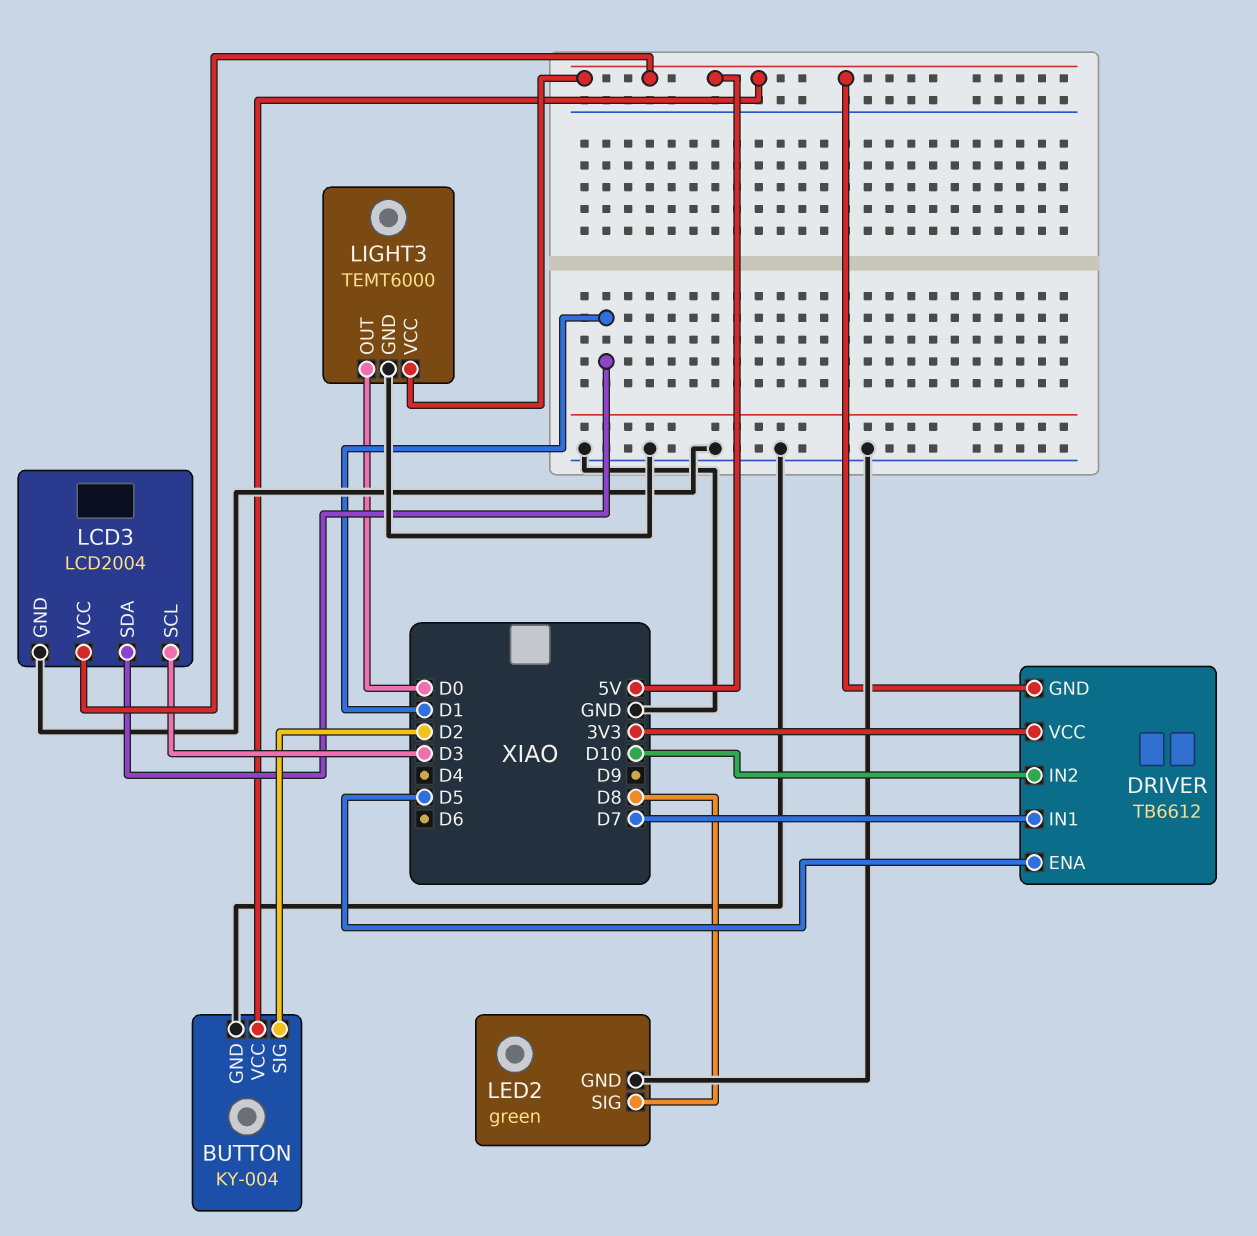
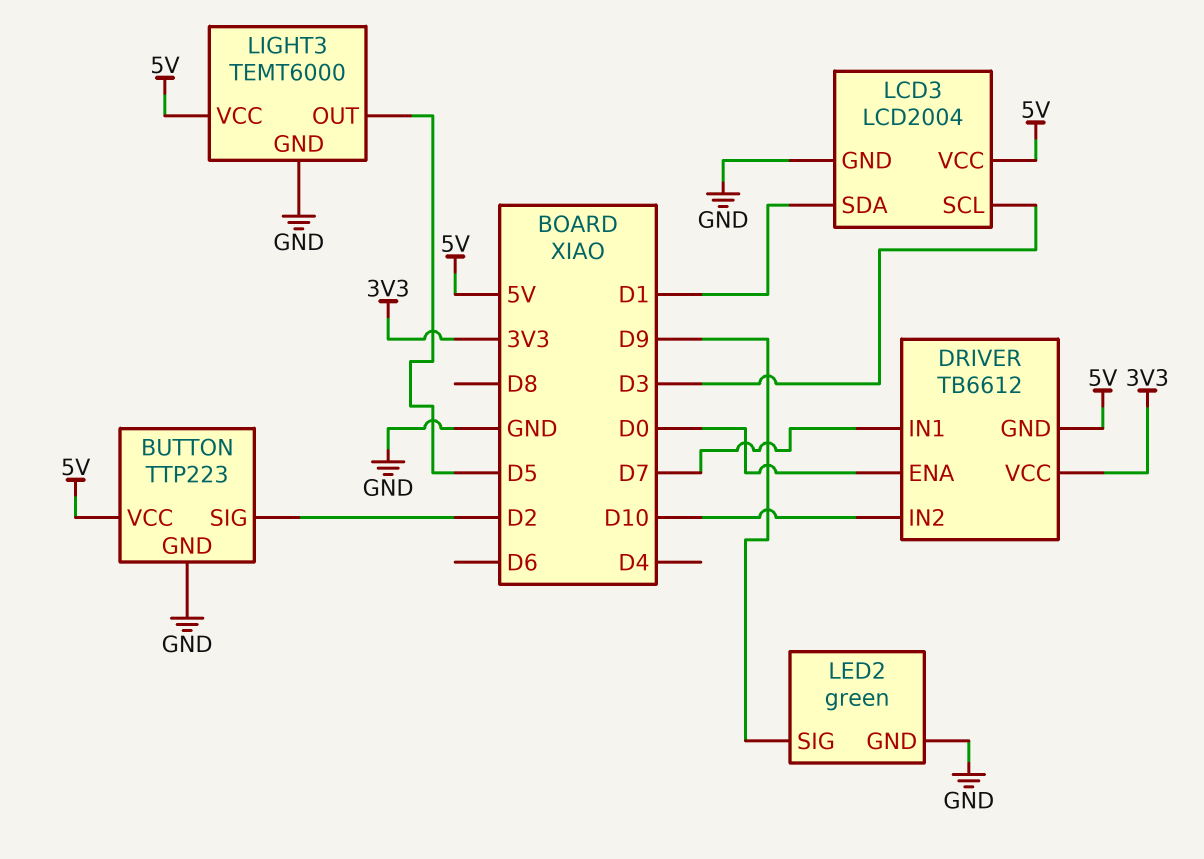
BUTTON: KY-004 -> TTP223
DRIVER pin ENA: D5 -> D0
LED2 pin SIG: D8 -> D9
LIGHT3 pin OUT: D0 -> D5

